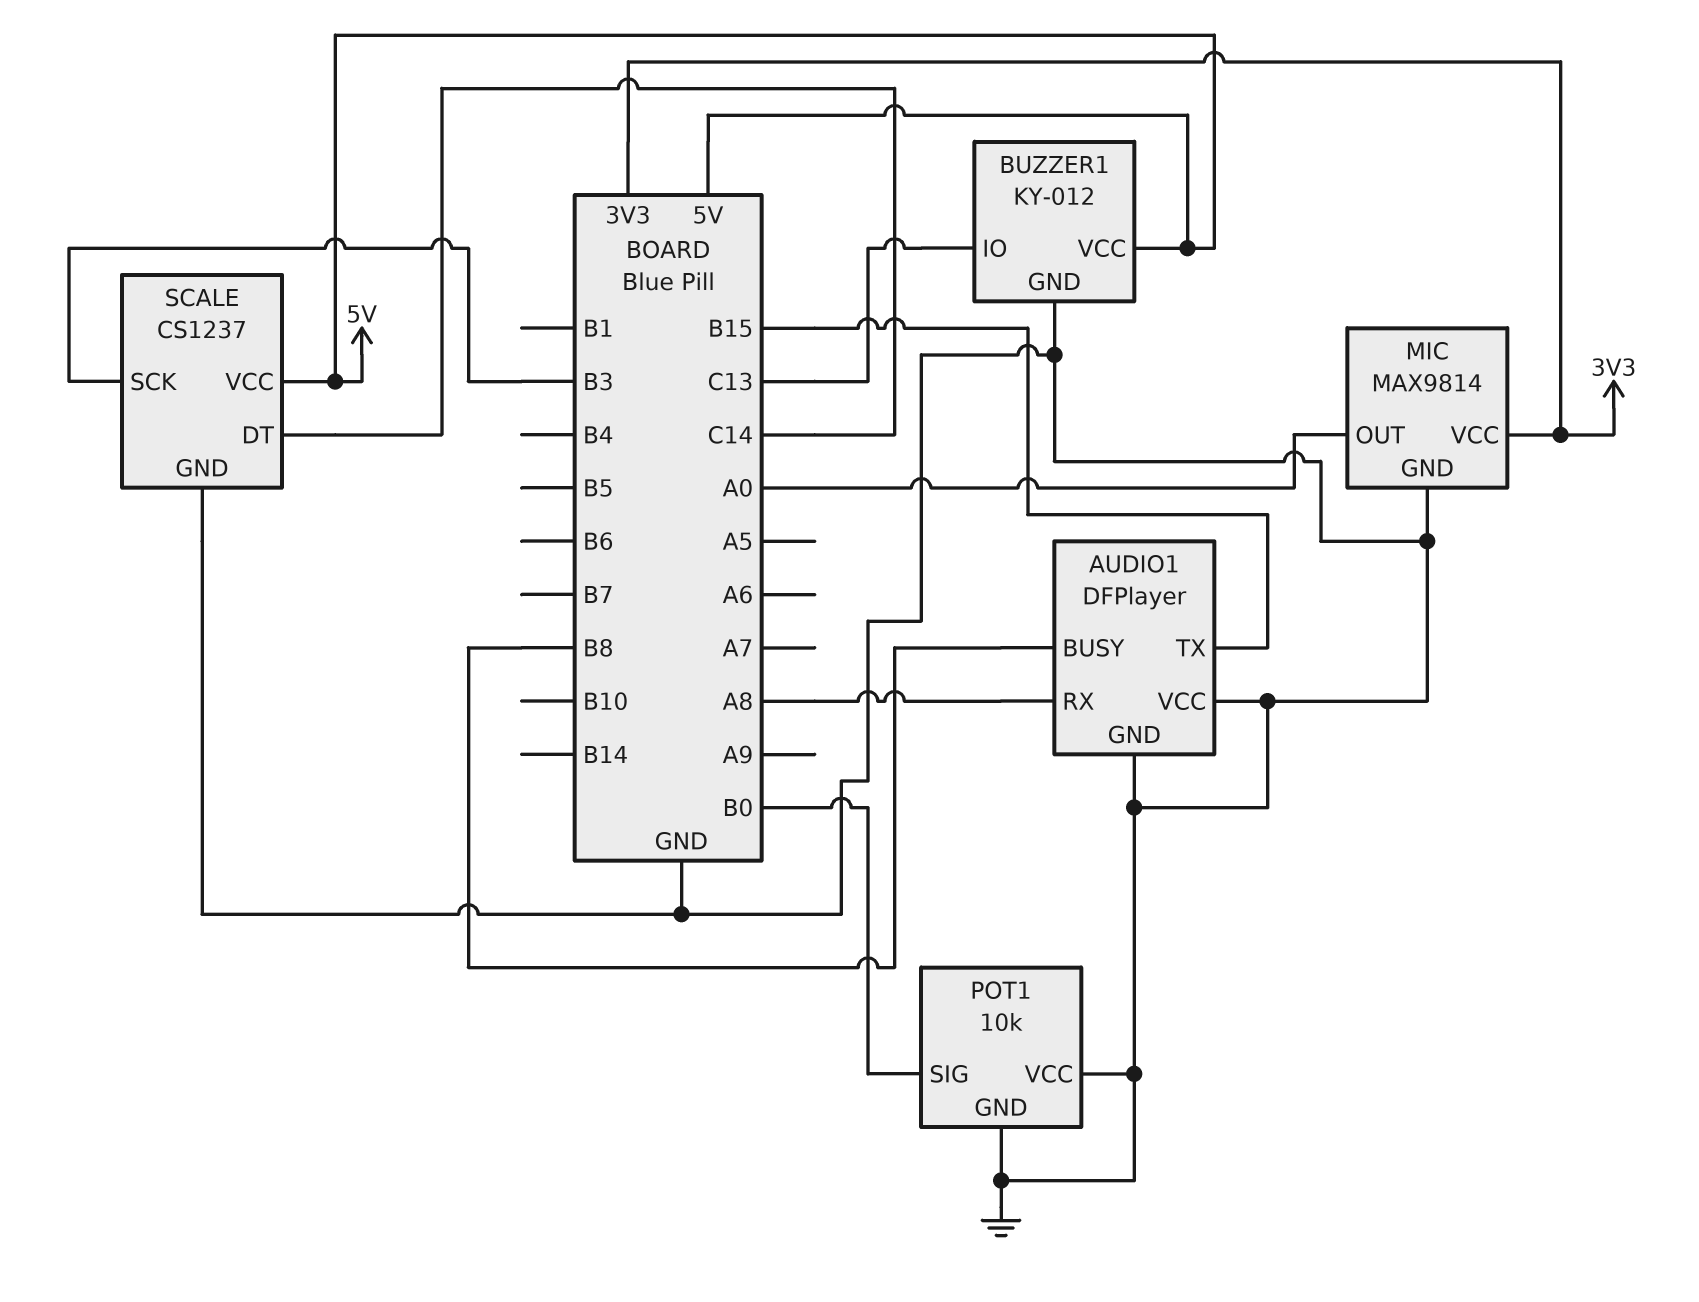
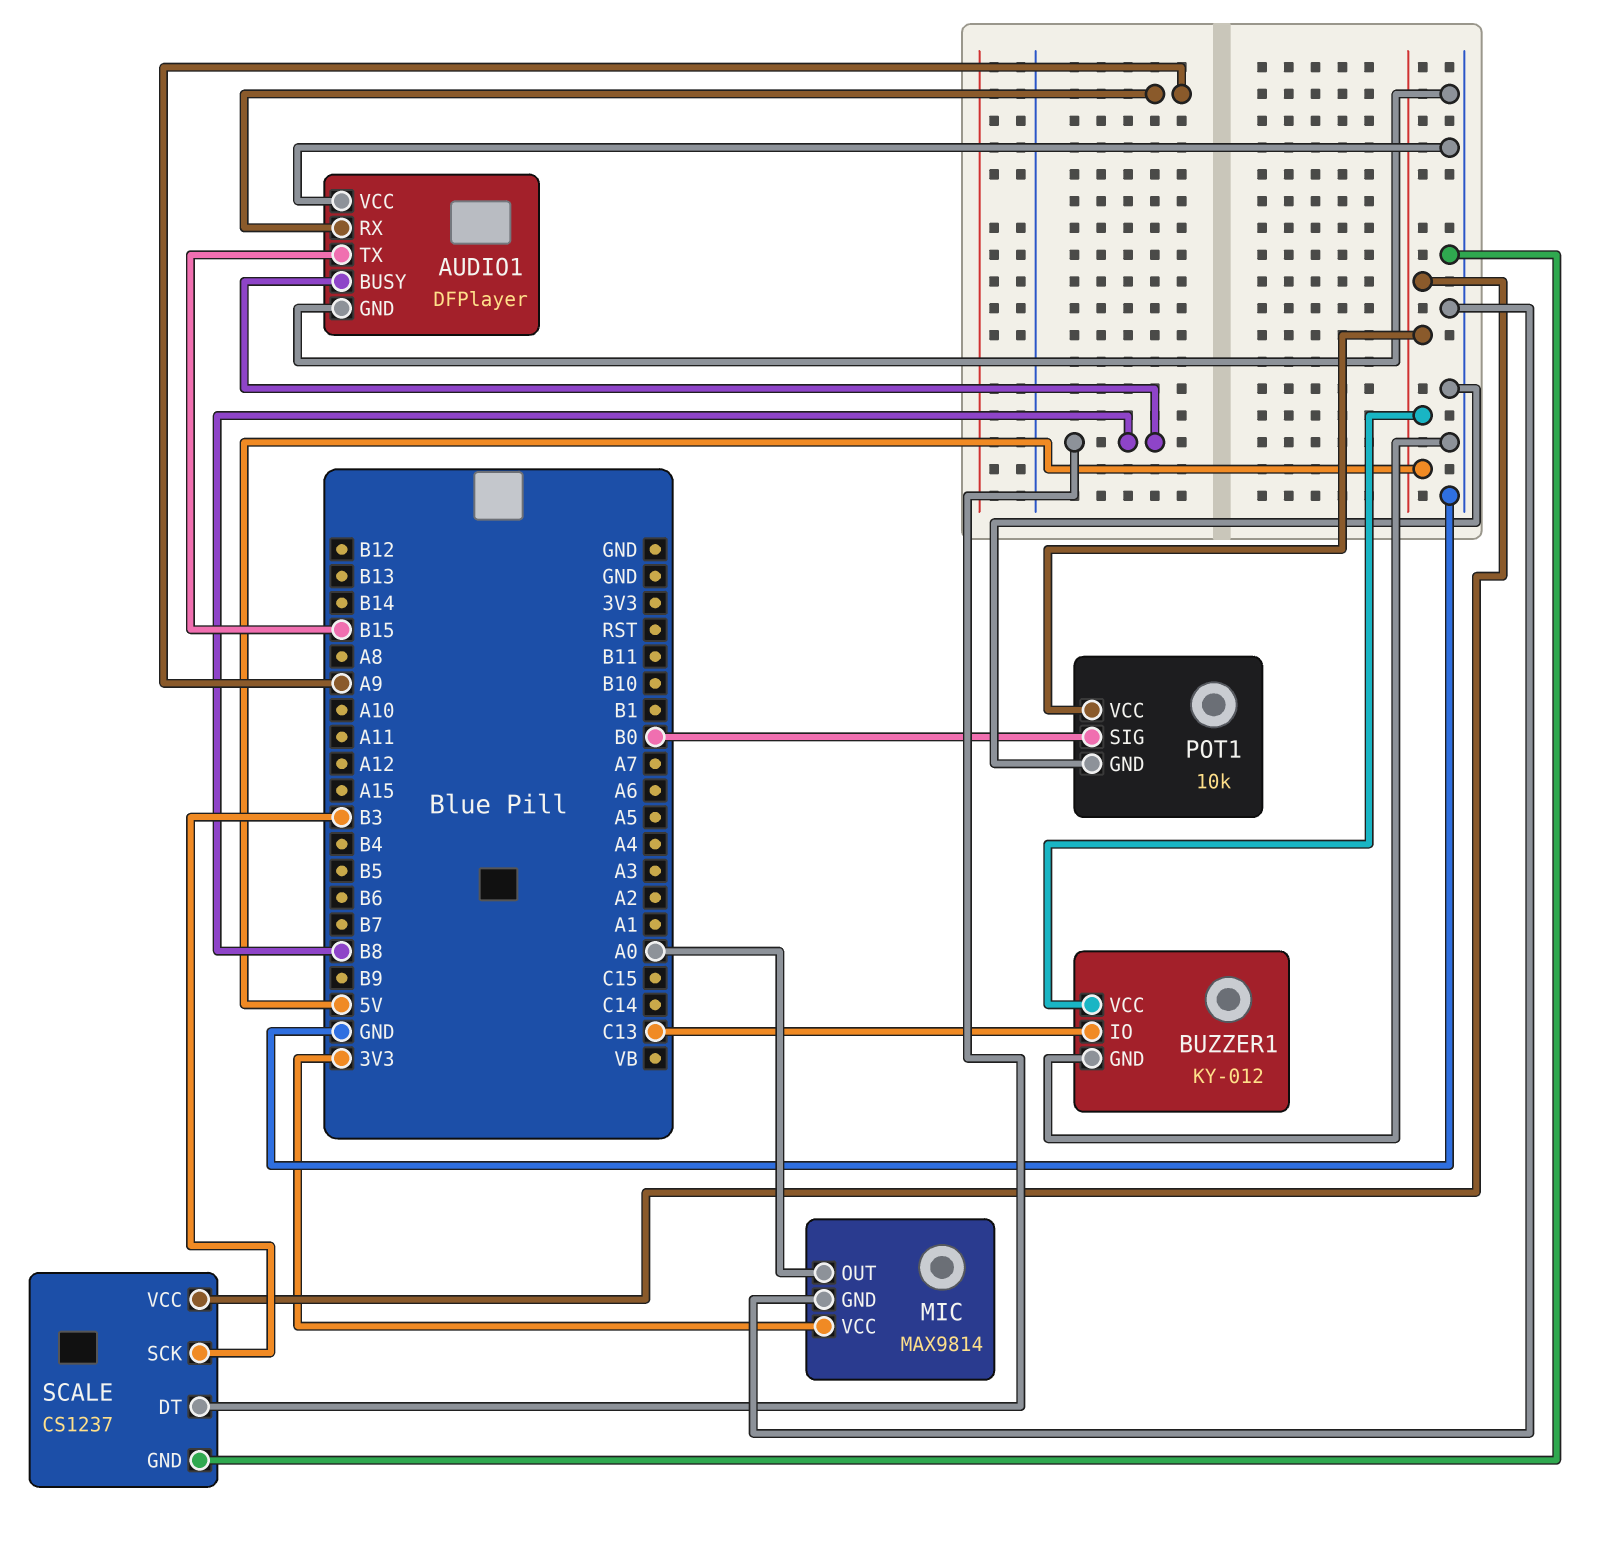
AUDIO1 pin RX: A8 -> A9
POT1 pin VCC: GND -> 5V
SCALE pin DT: C14 -> B8

